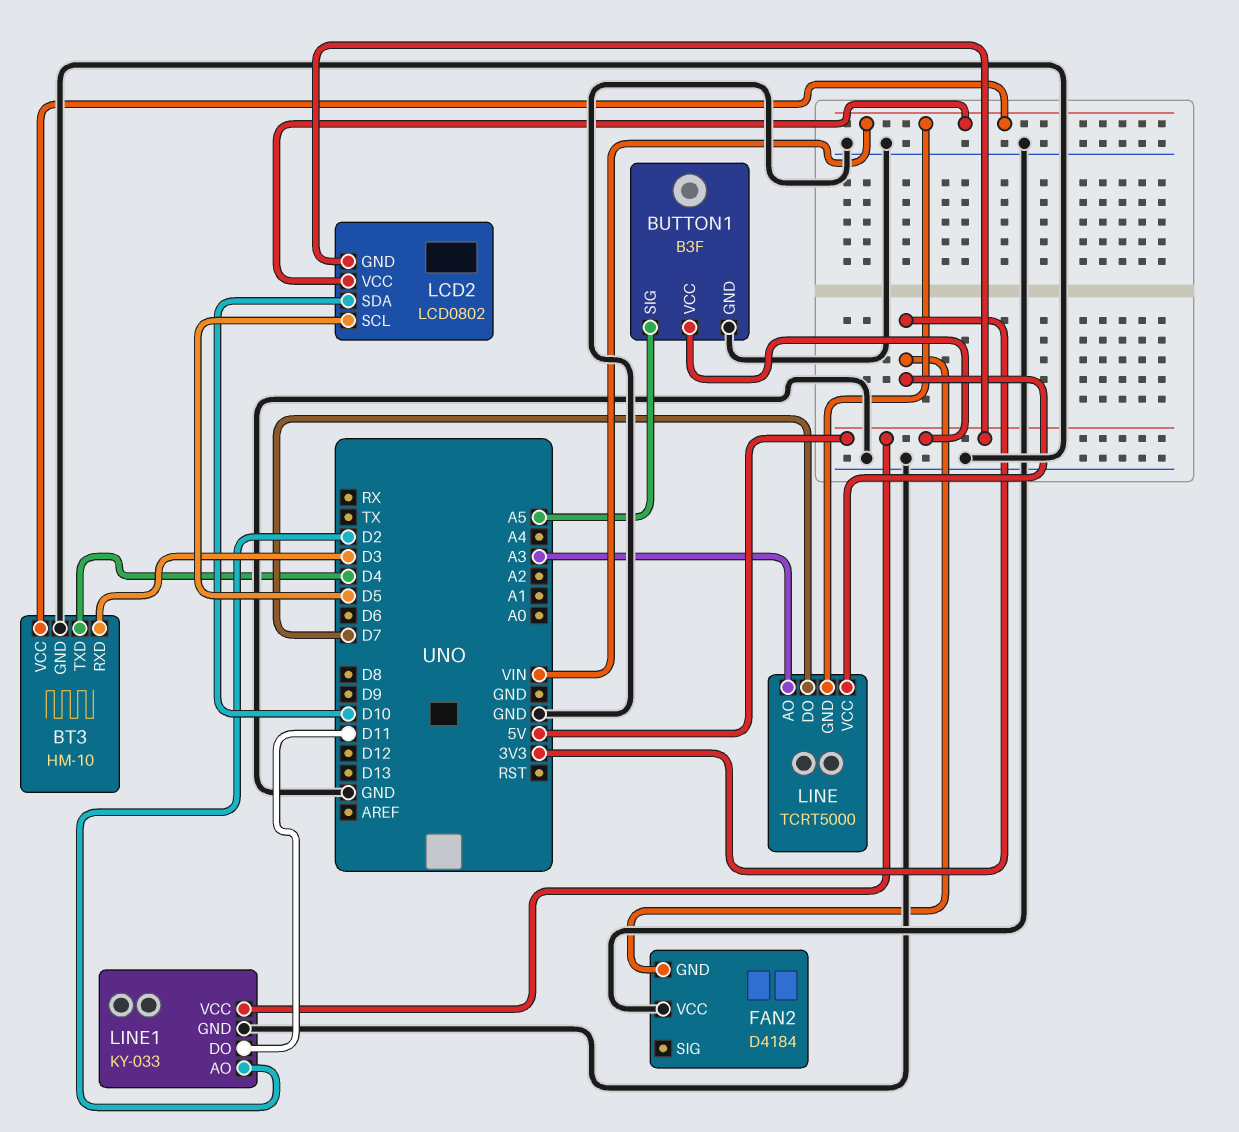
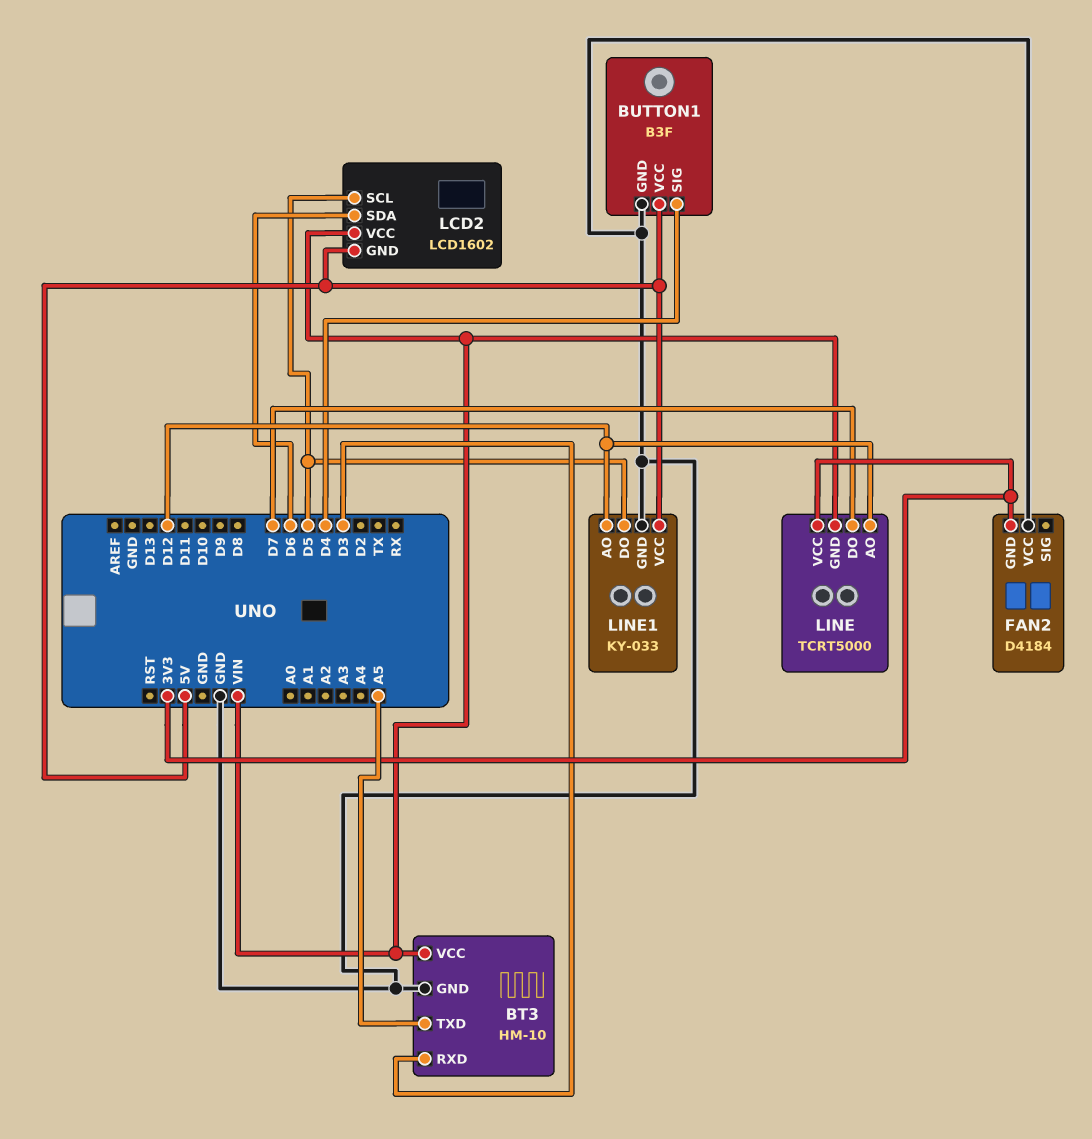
BT3 pin TXD: D4 -> A5
BUTTON1 pin SIG: A5 -> D4
LCD2: LCD0802 -> LCD1602
LCD2 pin SDA: D10 -> D6
LINE pin AO: A3 -> D12
LINE1 pin AO: D2 -> D12
LINE1 pin DO: D11 -> D5

